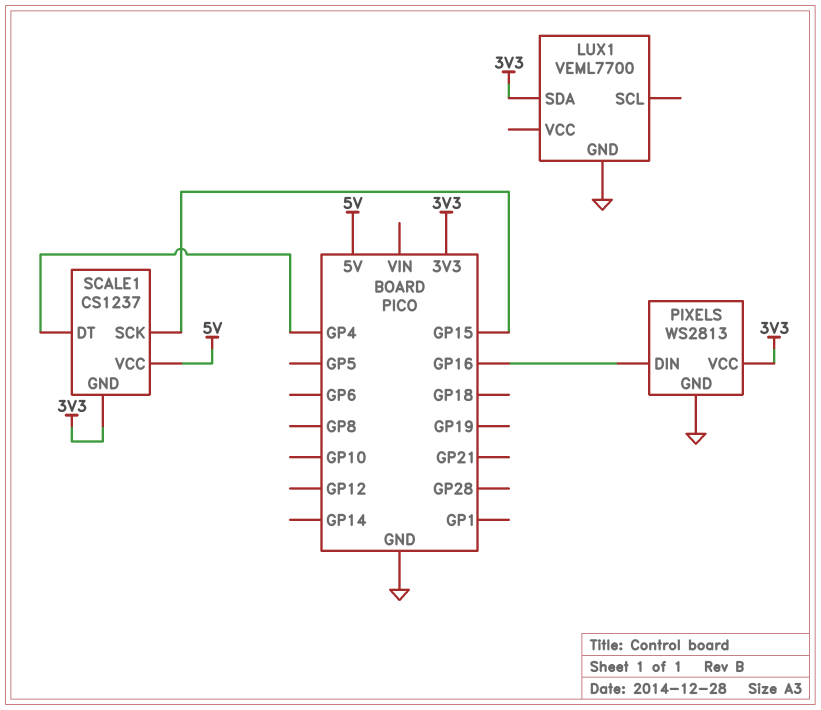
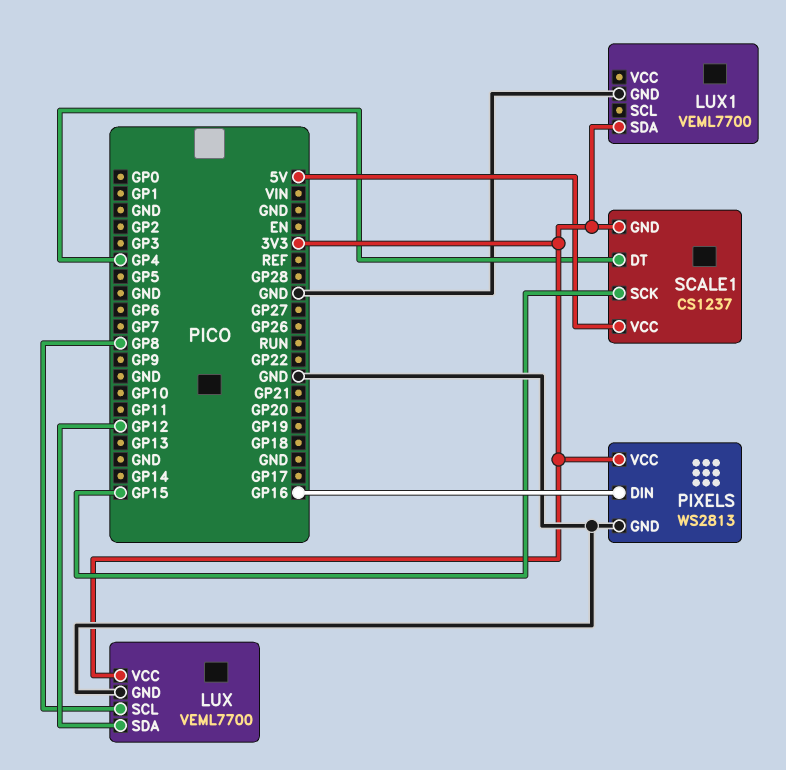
LUX: none -> VEML7700
LUX pin GND: none -> GND
LUX pin SCL: none -> GP8
LUX pin SDA: none -> GP12
LUX pin VCC: none -> 3V3

